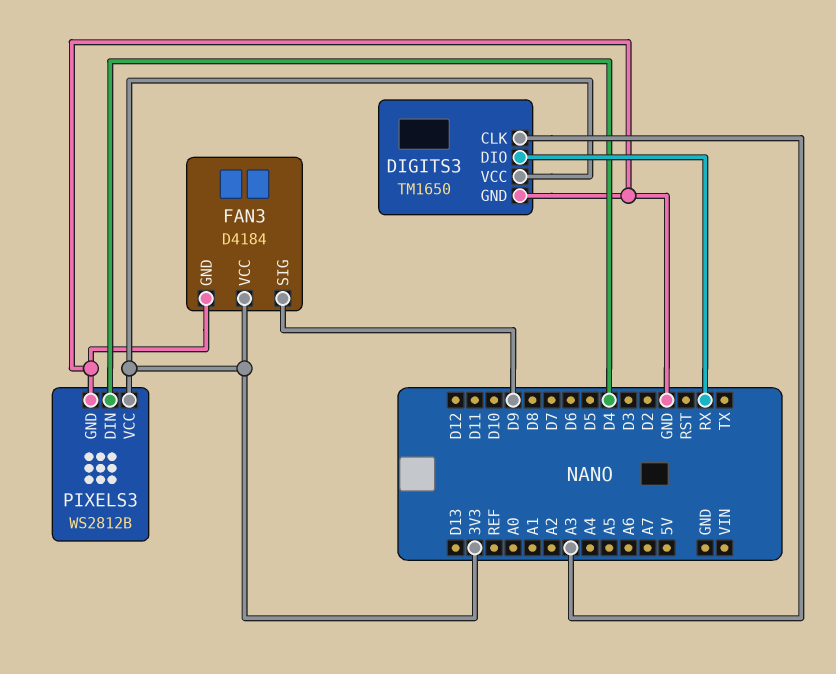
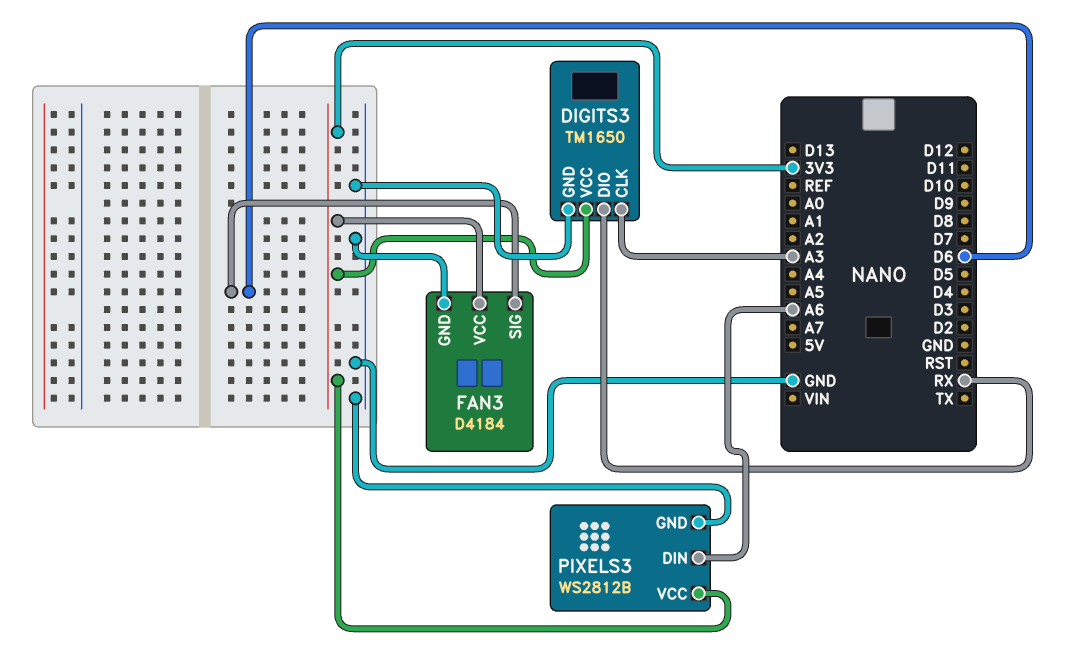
FAN3 pin SIG: D9 -> D6
PIXELS3 pin DIN: D4 -> A6

